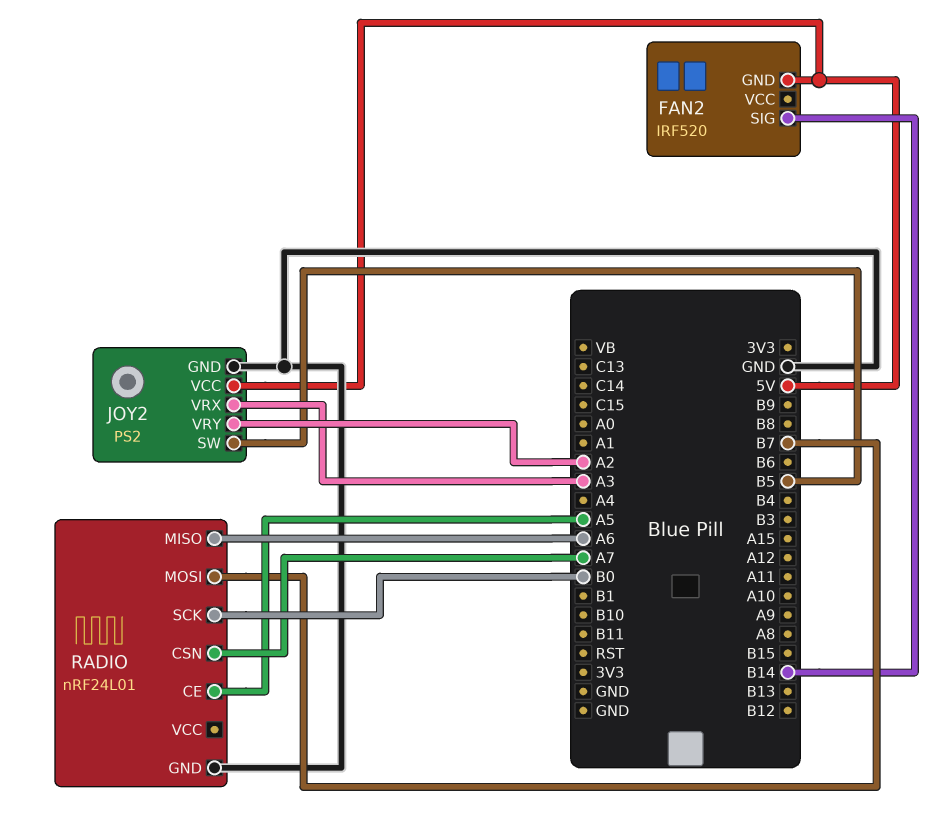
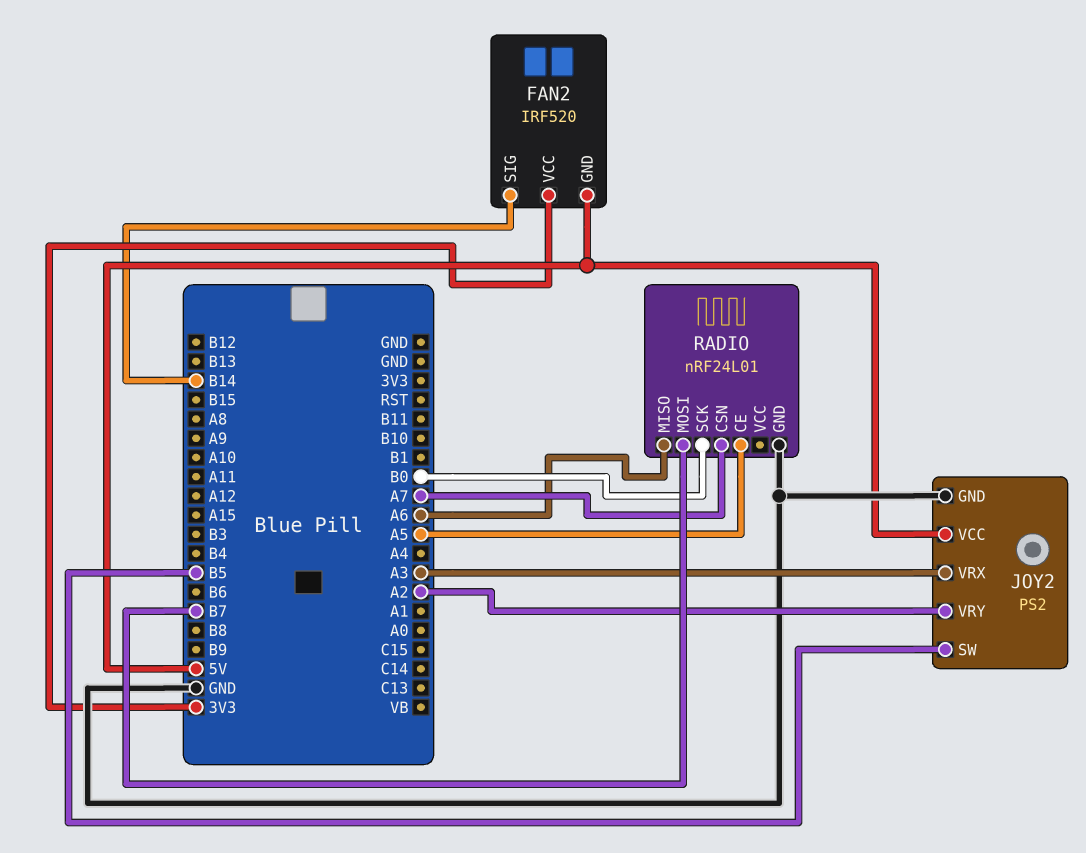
FAN2 pin VCC: none -> 3V3

